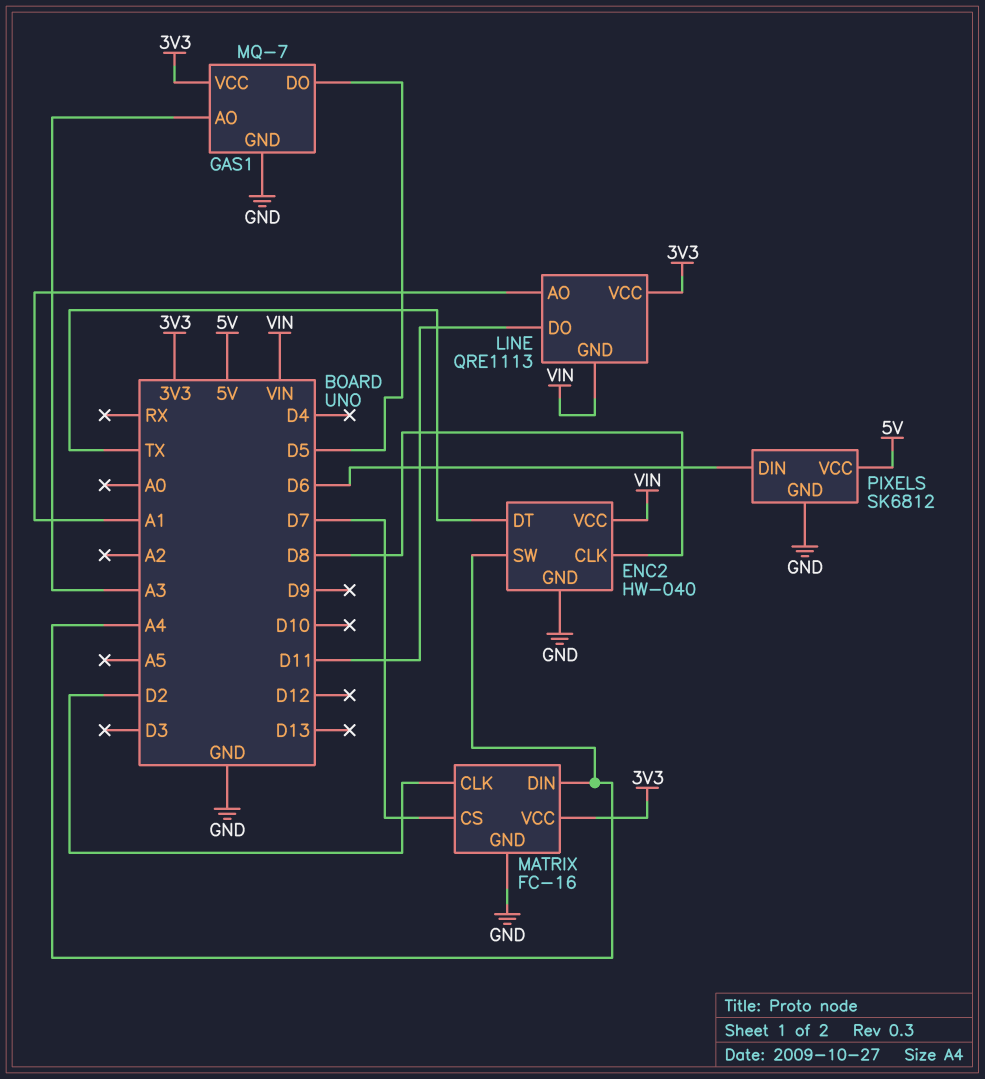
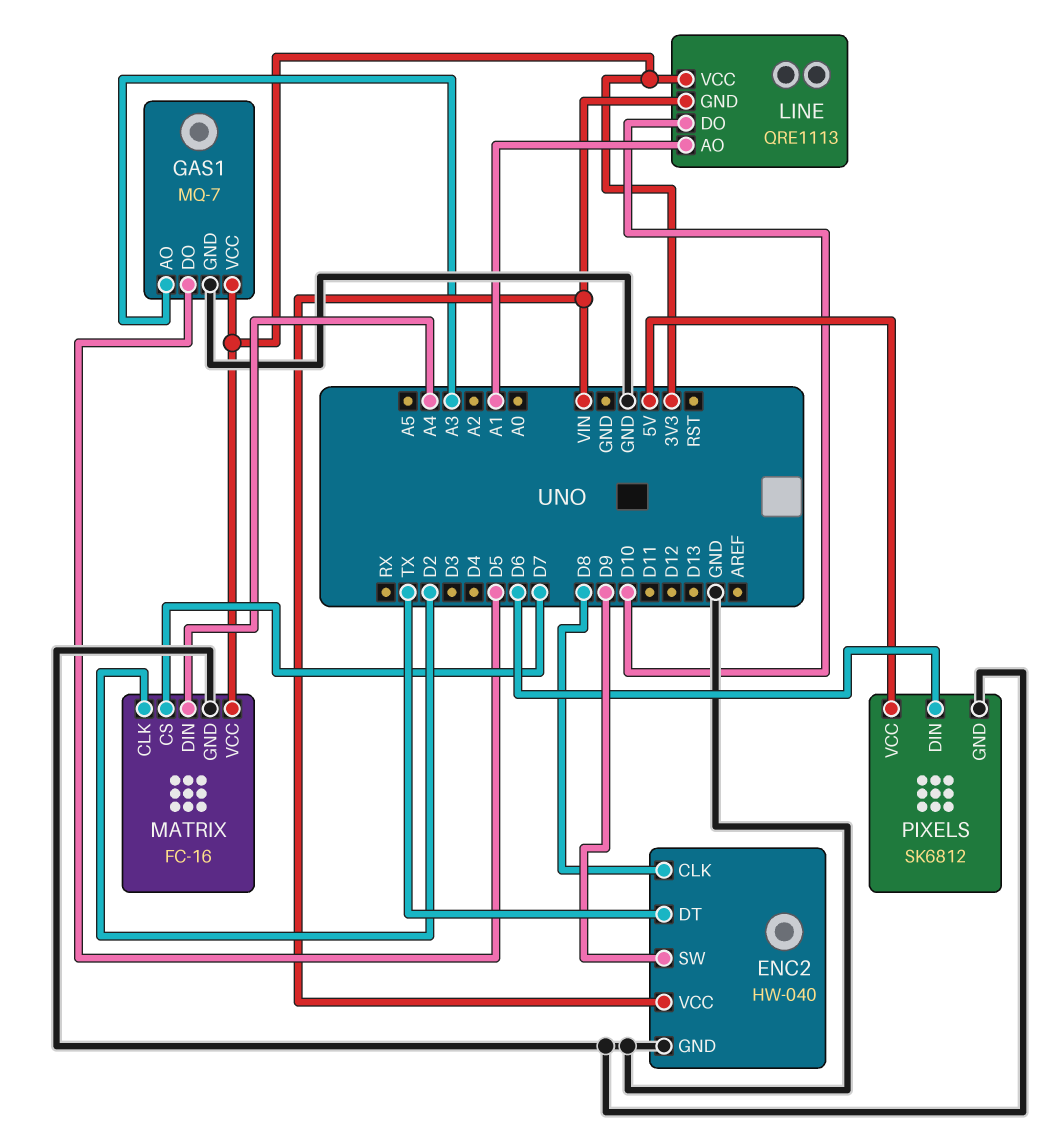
ENC2 pin SW: A4 -> D9
LINE pin DO: D11 -> D10

